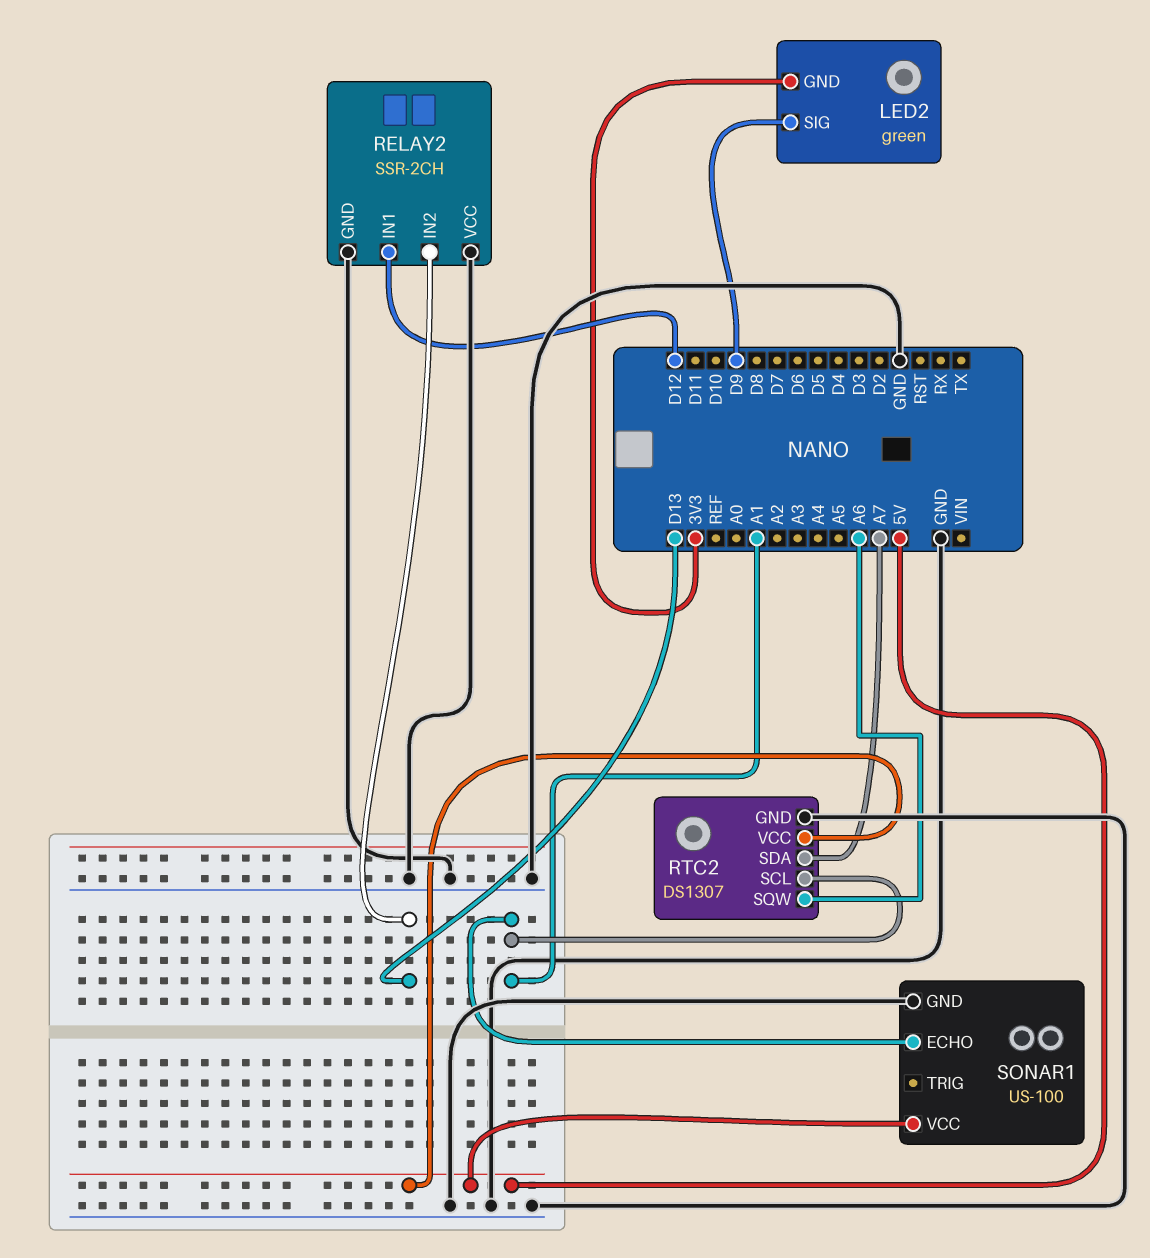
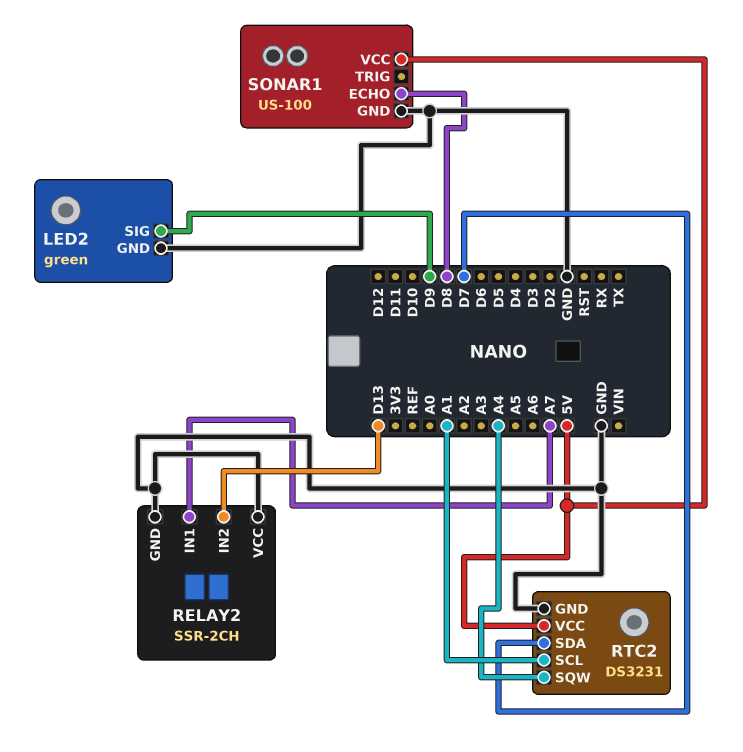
LED2 pin GND: 3V3 -> GND
RELAY2 pin IN1: D12 -> A7
RTC2: DS1307 -> DS3231
RTC2 pin SDA: A7 -> D7
RTC2 pin SQW: A6 -> A4
SONAR1 pin ECHO: A1 -> D8

